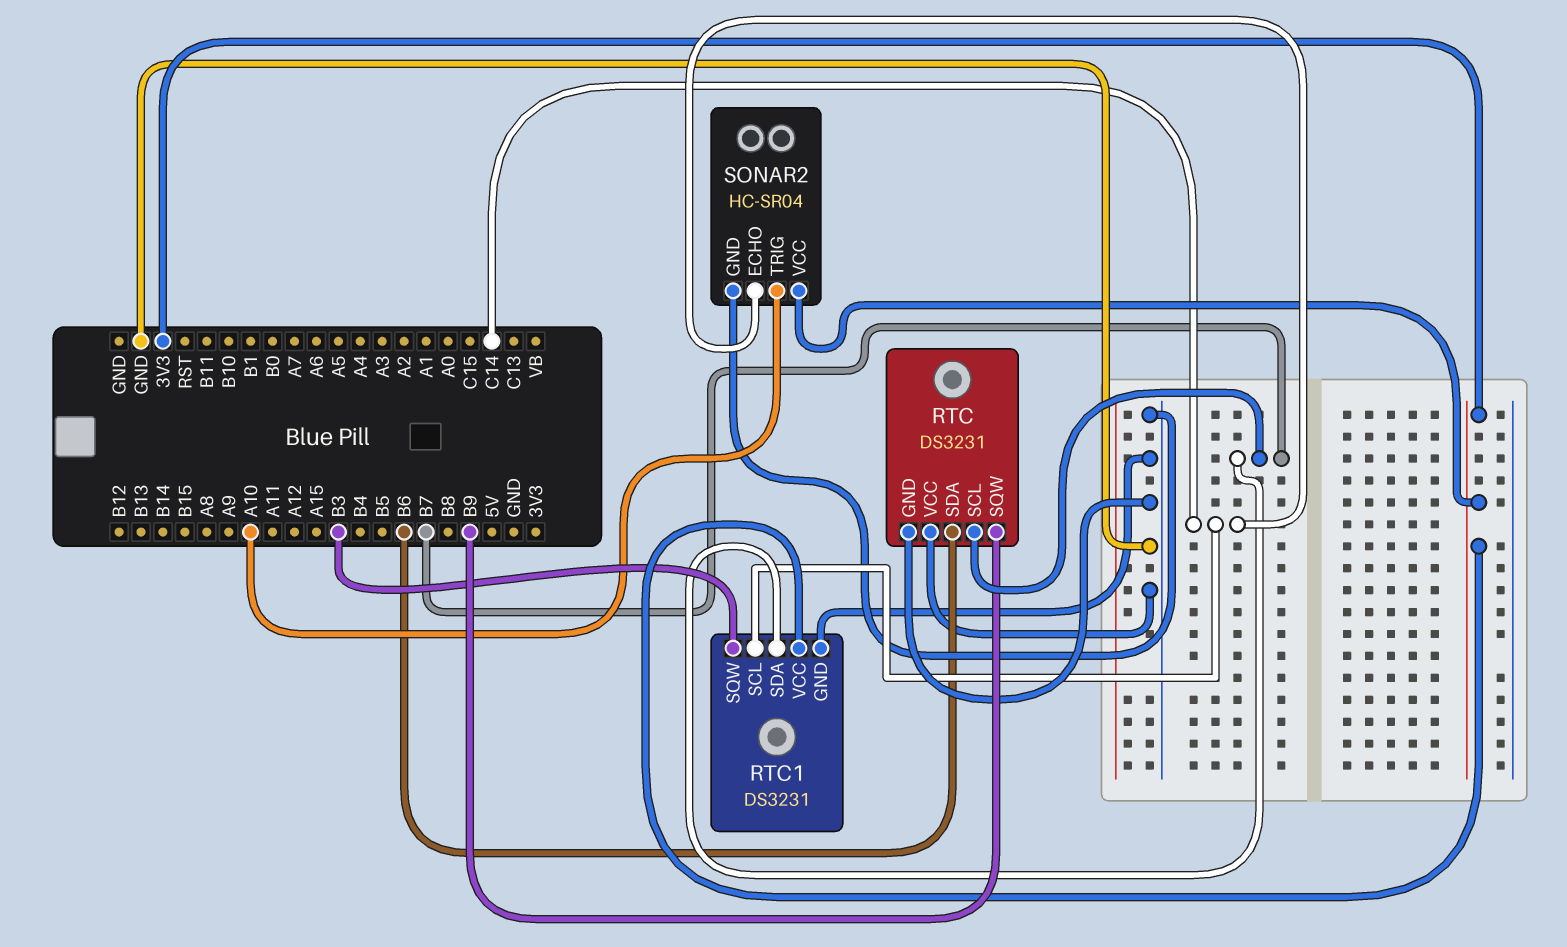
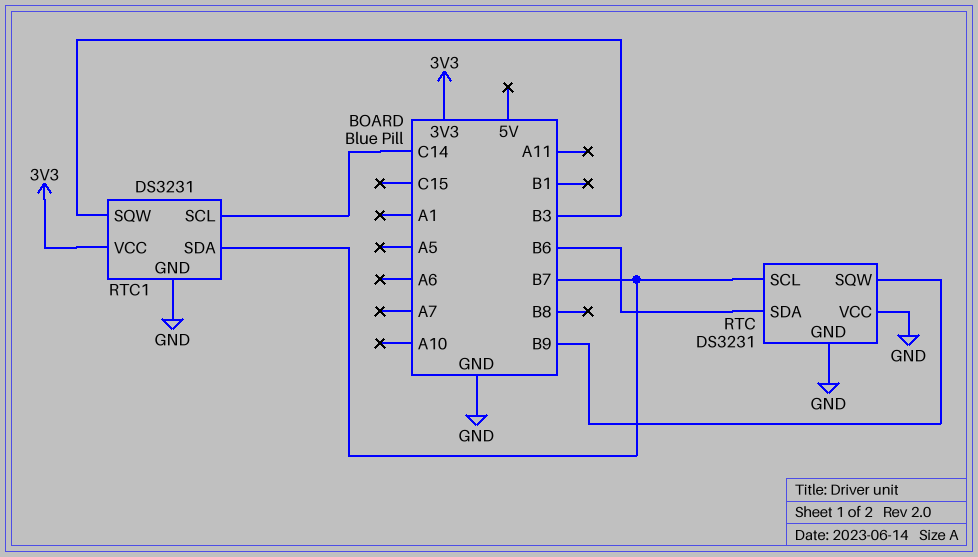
SONAR2: HC-SR04 -> none
SONAR2 pin ECHO: C14 -> none
SONAR2 pin GND: GND -> none
SONAR2 pin TRIG: A10 -> none
SONAR2 pin VCC: 3V3 -> none

